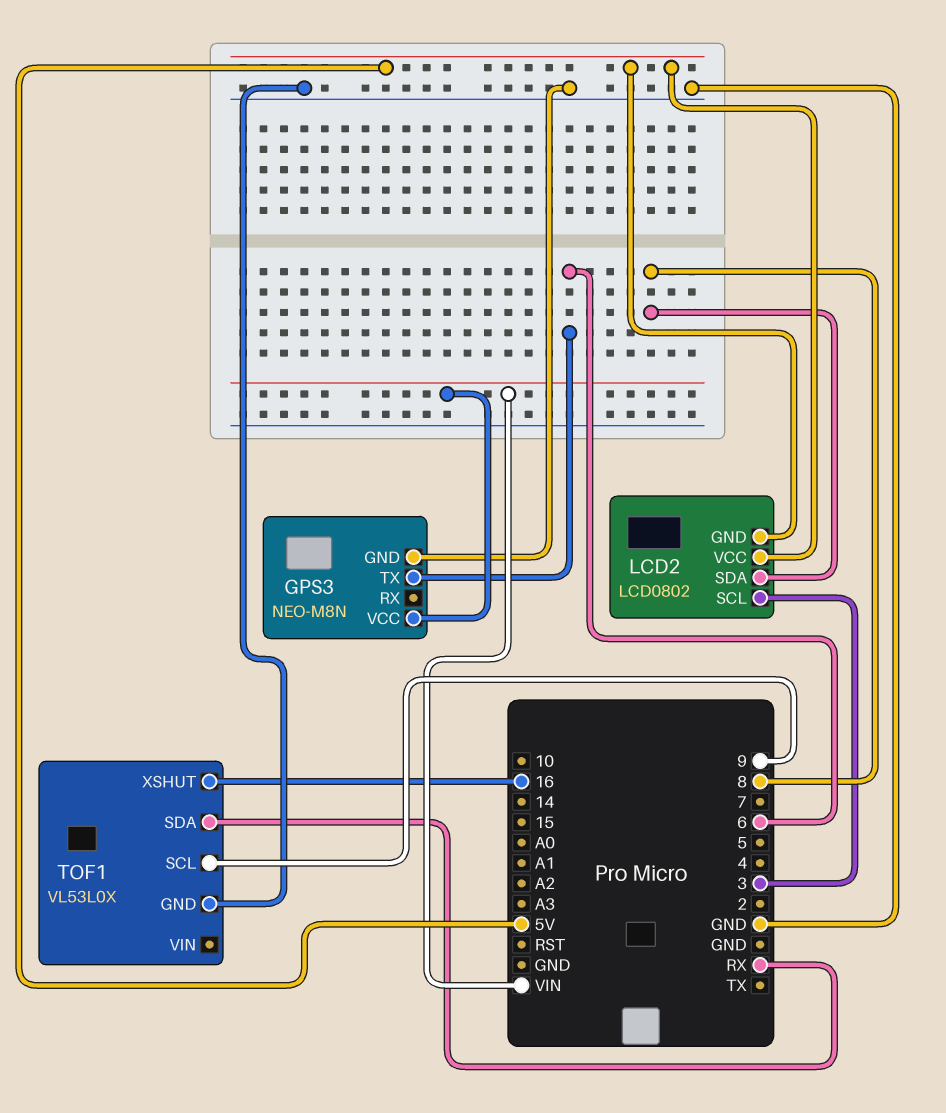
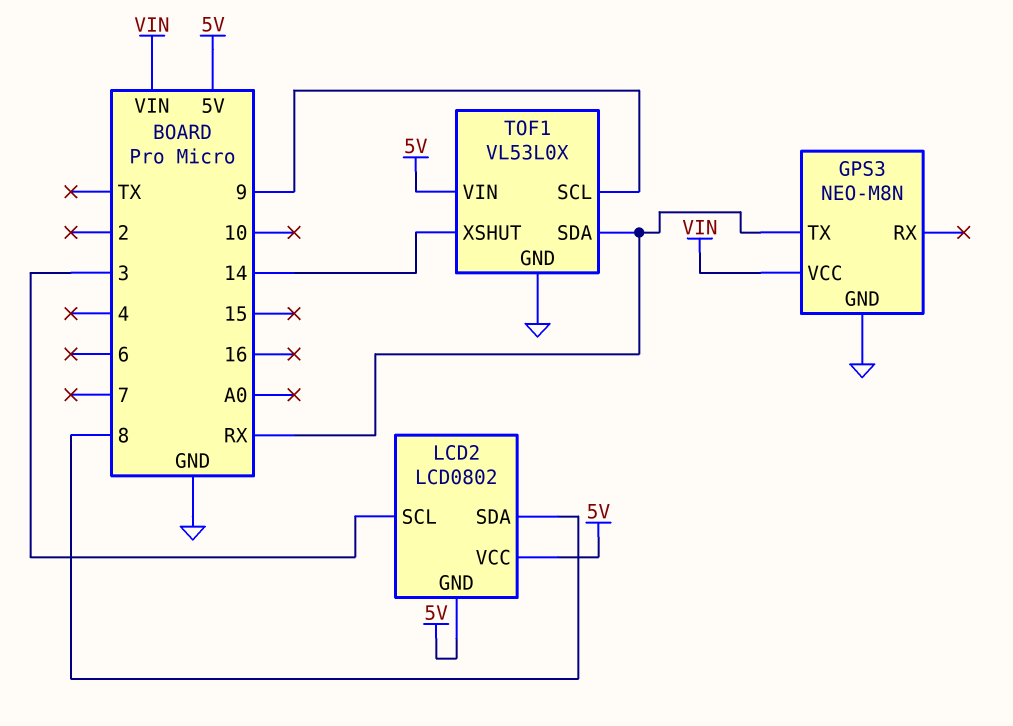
GPS3 pin TX: 6 -> RX
TOF1 pin VIN: none -> 5V
TOF1 pin XSHUT: 16 -> 14

